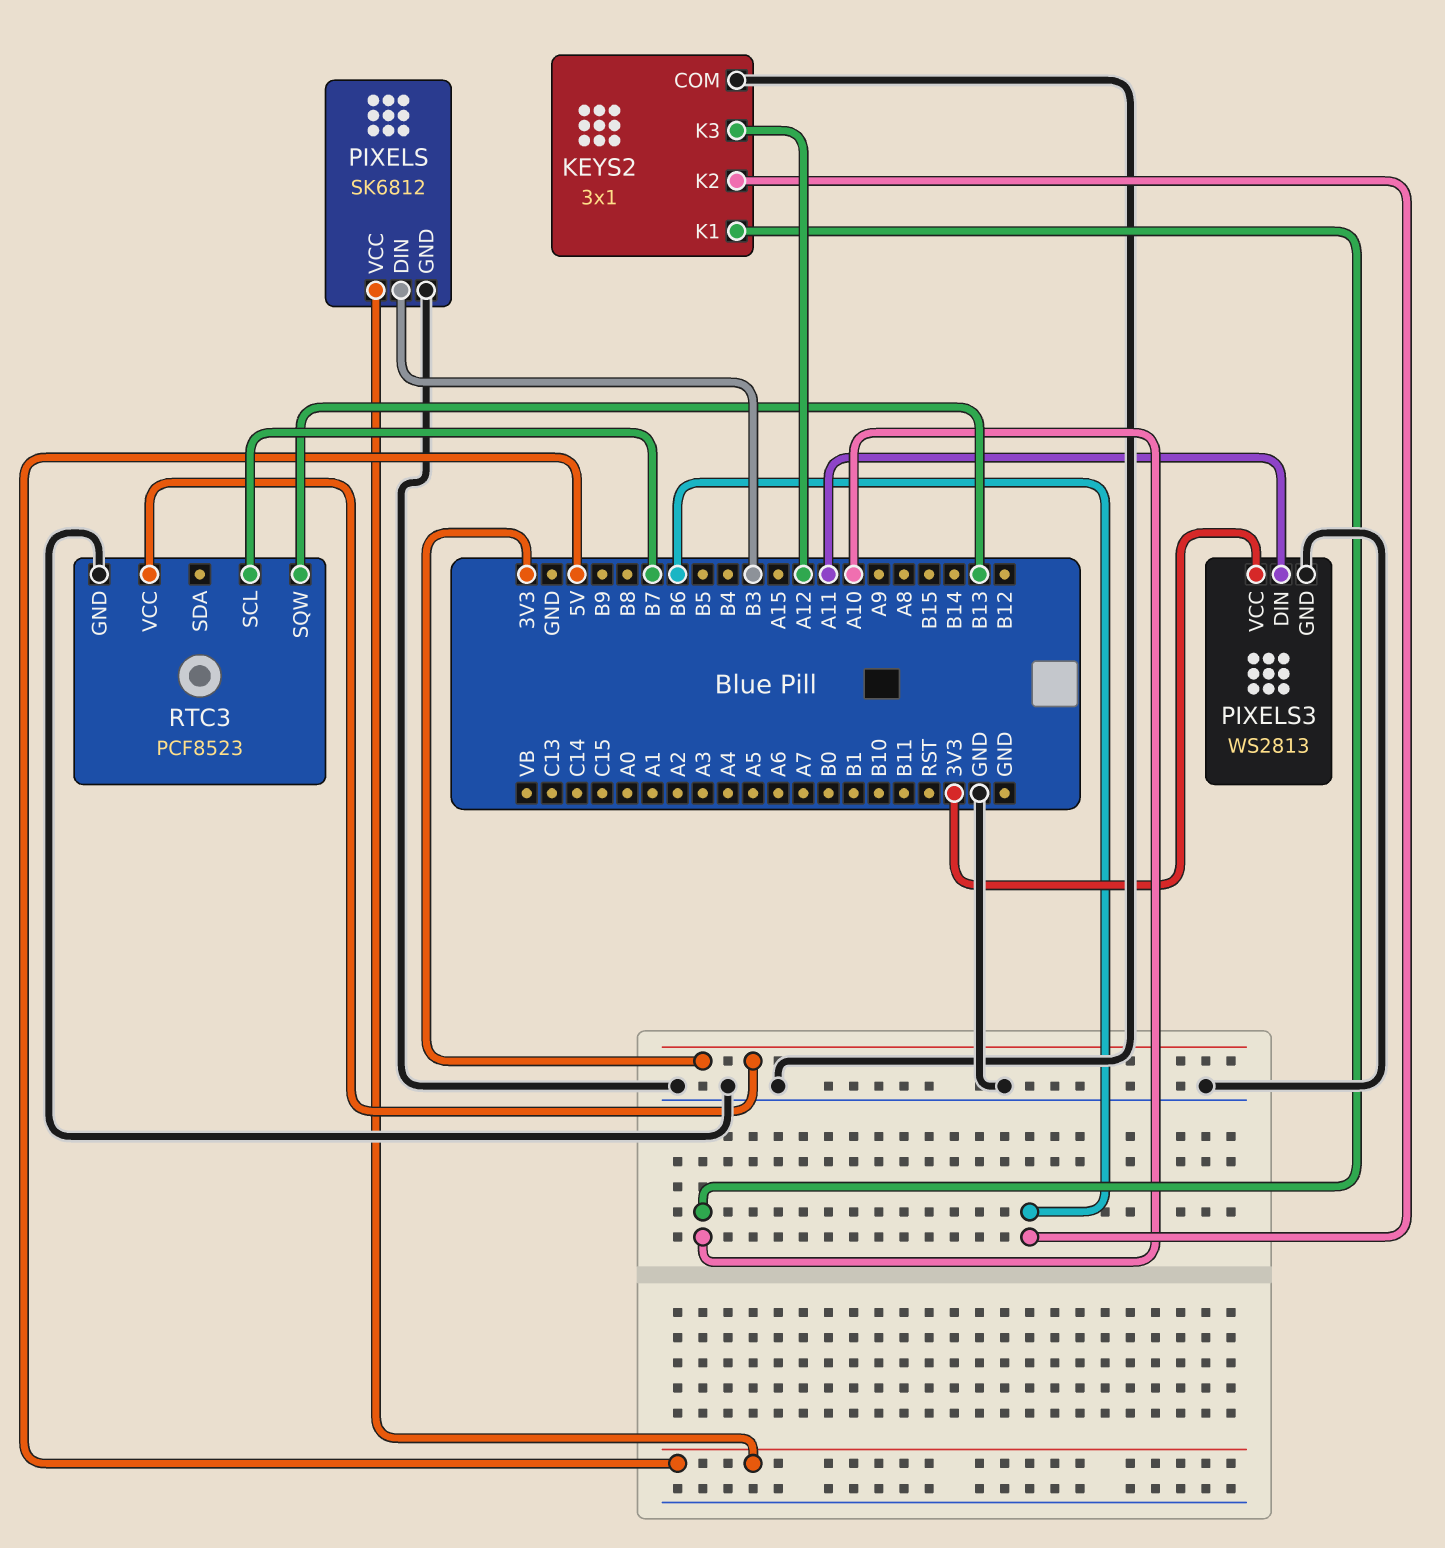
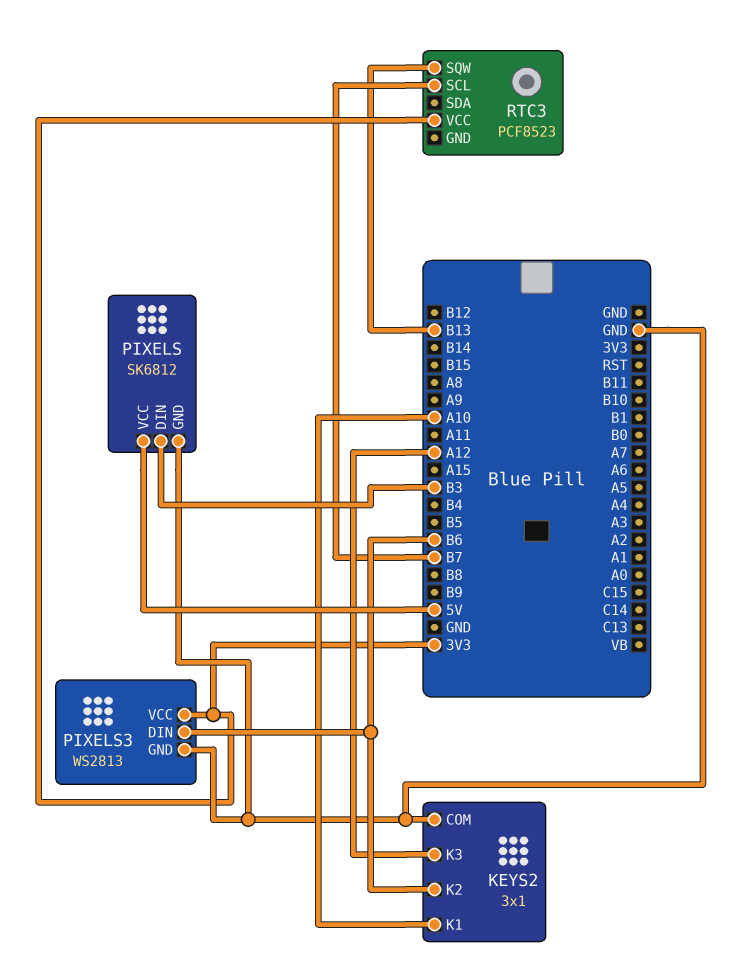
PIXELS3 pin DIN: A11 -> B6
RTC3 pin GND: GND -> none

